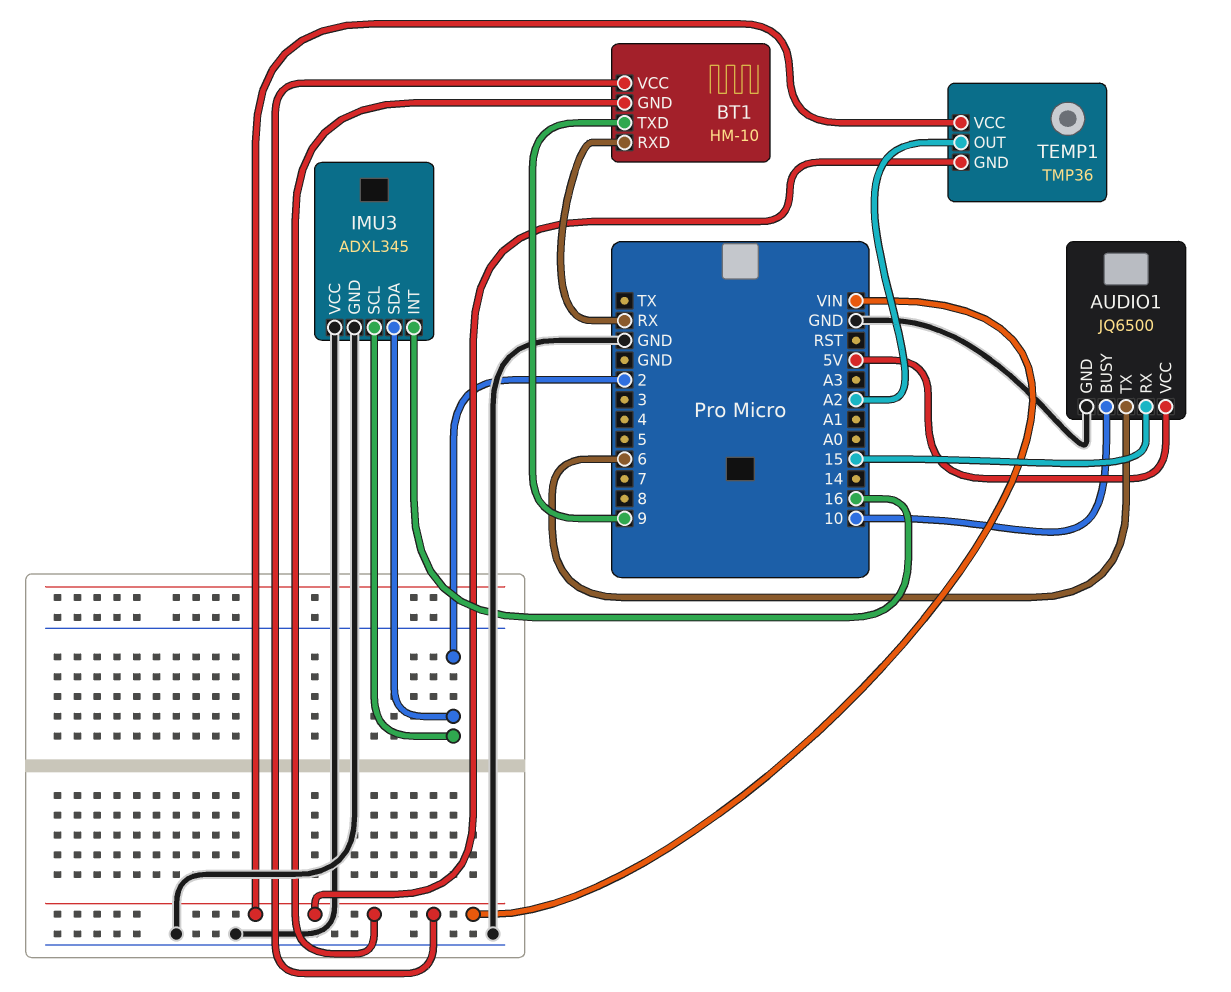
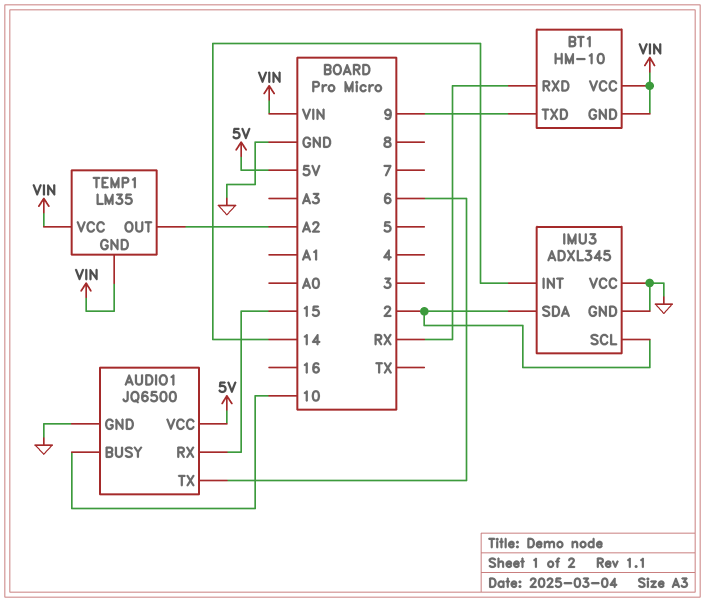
IMU3 pin INT: 16 -> 14
TEMP1: TMP36 -> LM35

